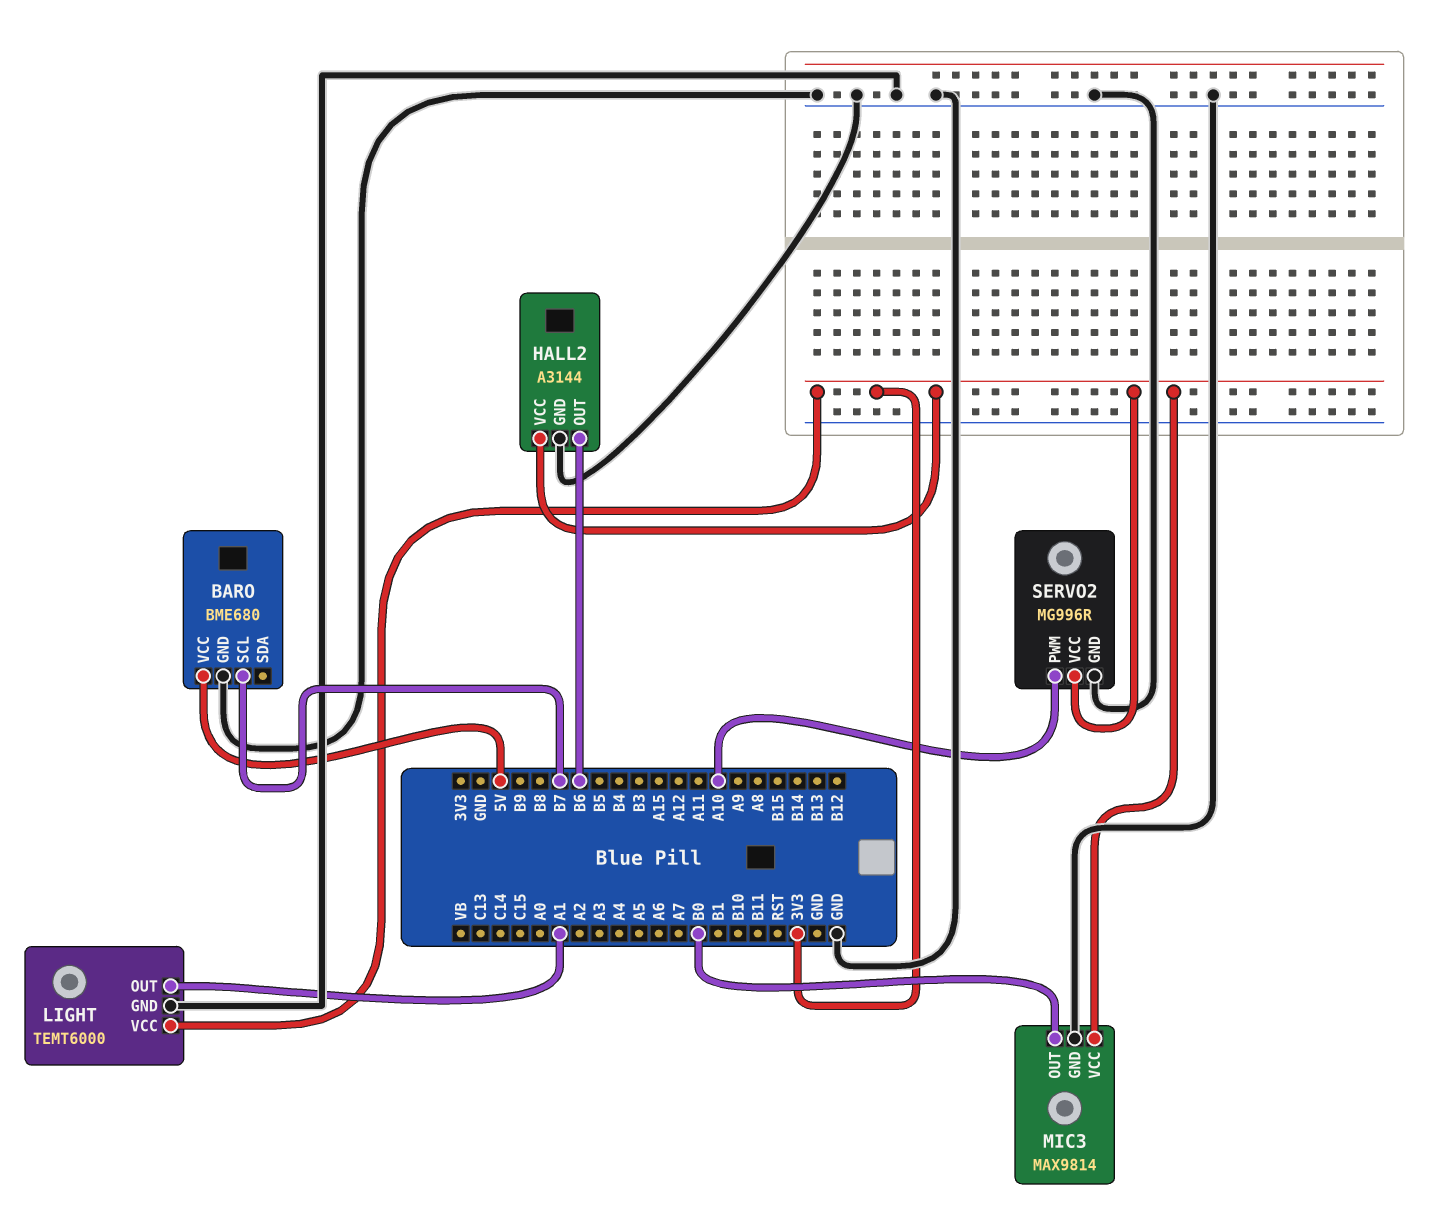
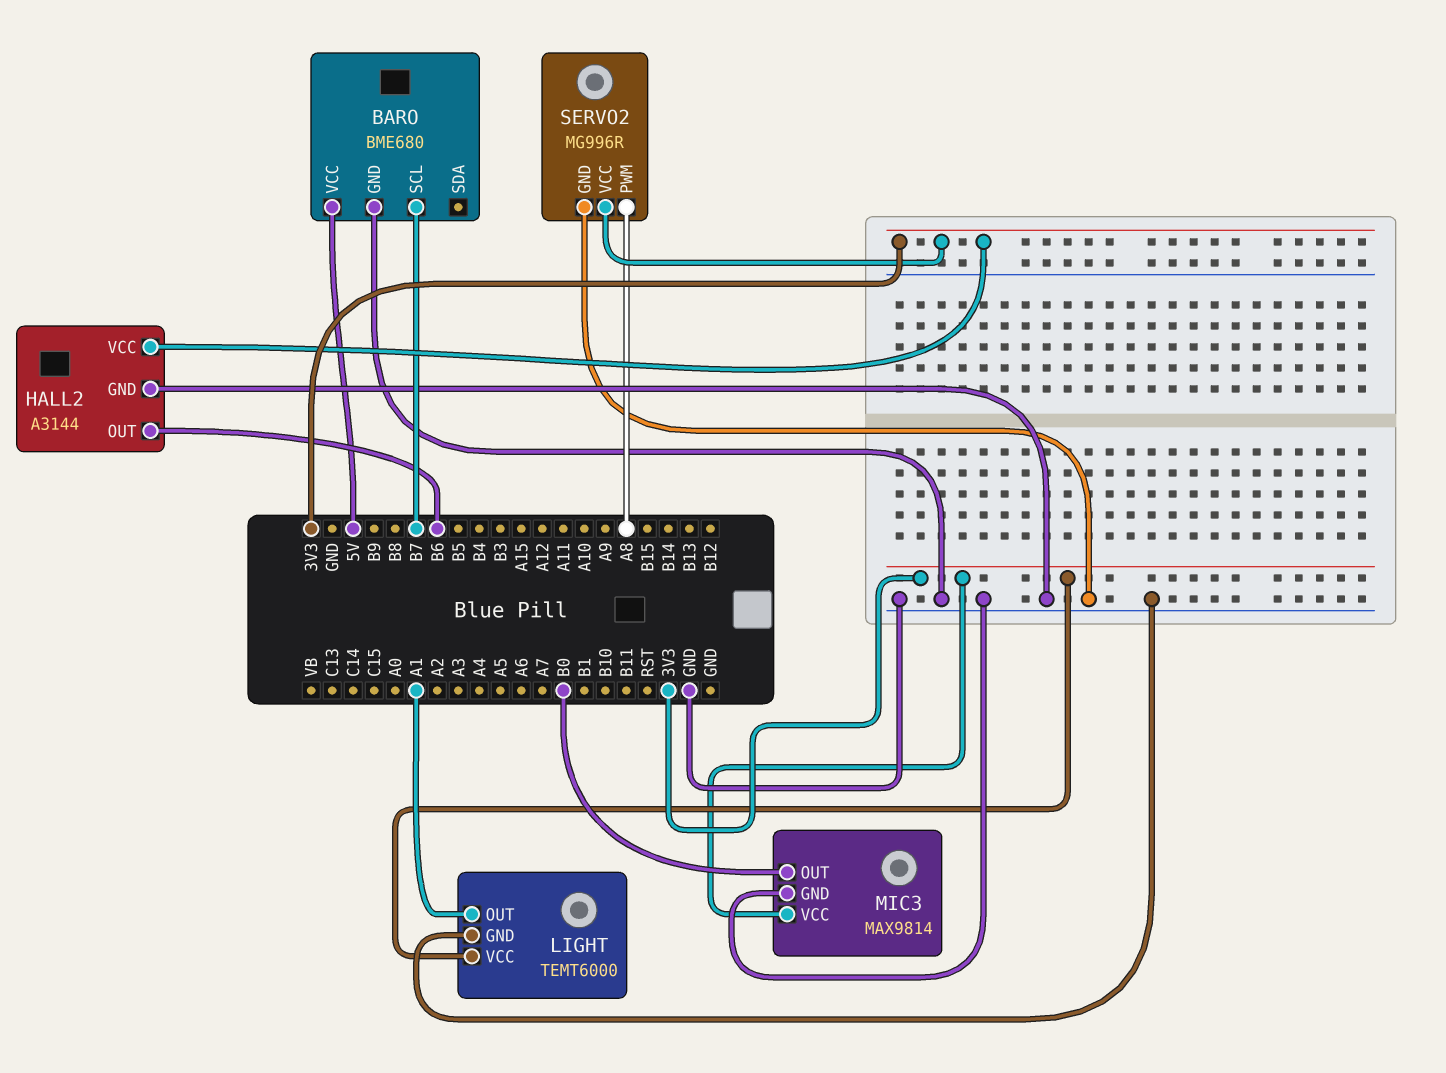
SERVO2 pin PWM: A10 -> A8

